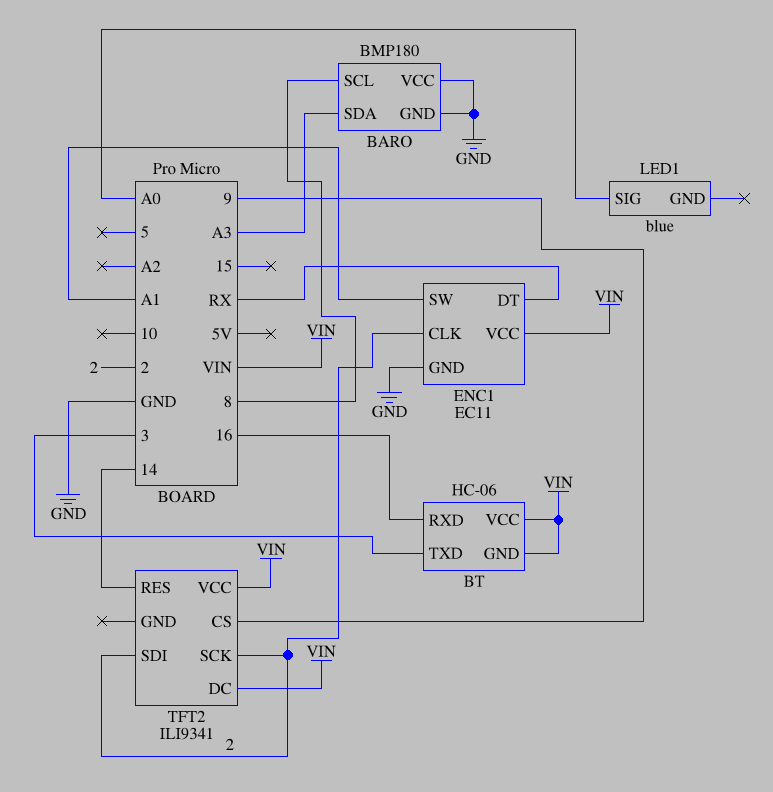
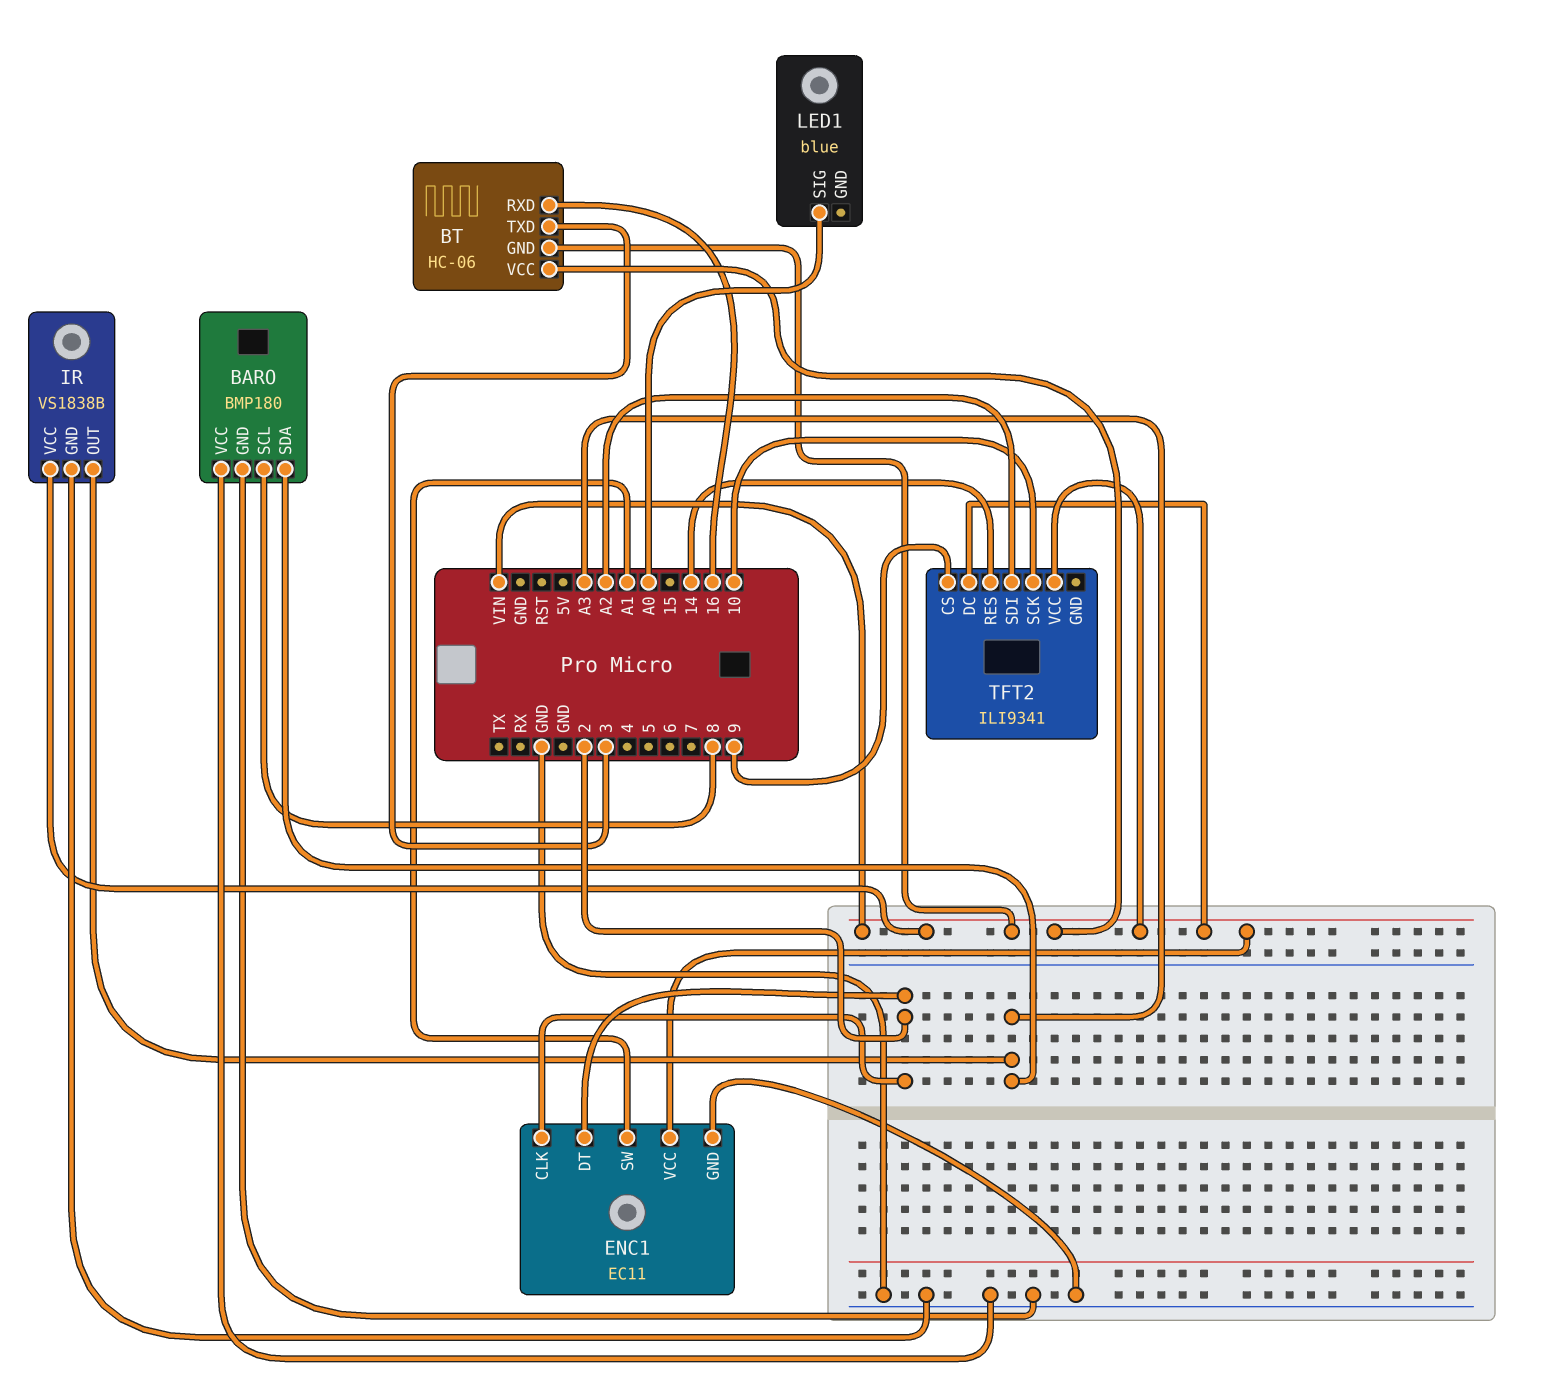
ENC1 pin DT: RX -> 2
IR: none -> VS1838B
IR pin GND: none -> GND
IR pin OUT: none -> A3
IR pin VCC: none -> VIN
TFT2 pin SCK: 2 -> 10
TFT2 pin SDI: 2 -> A2

